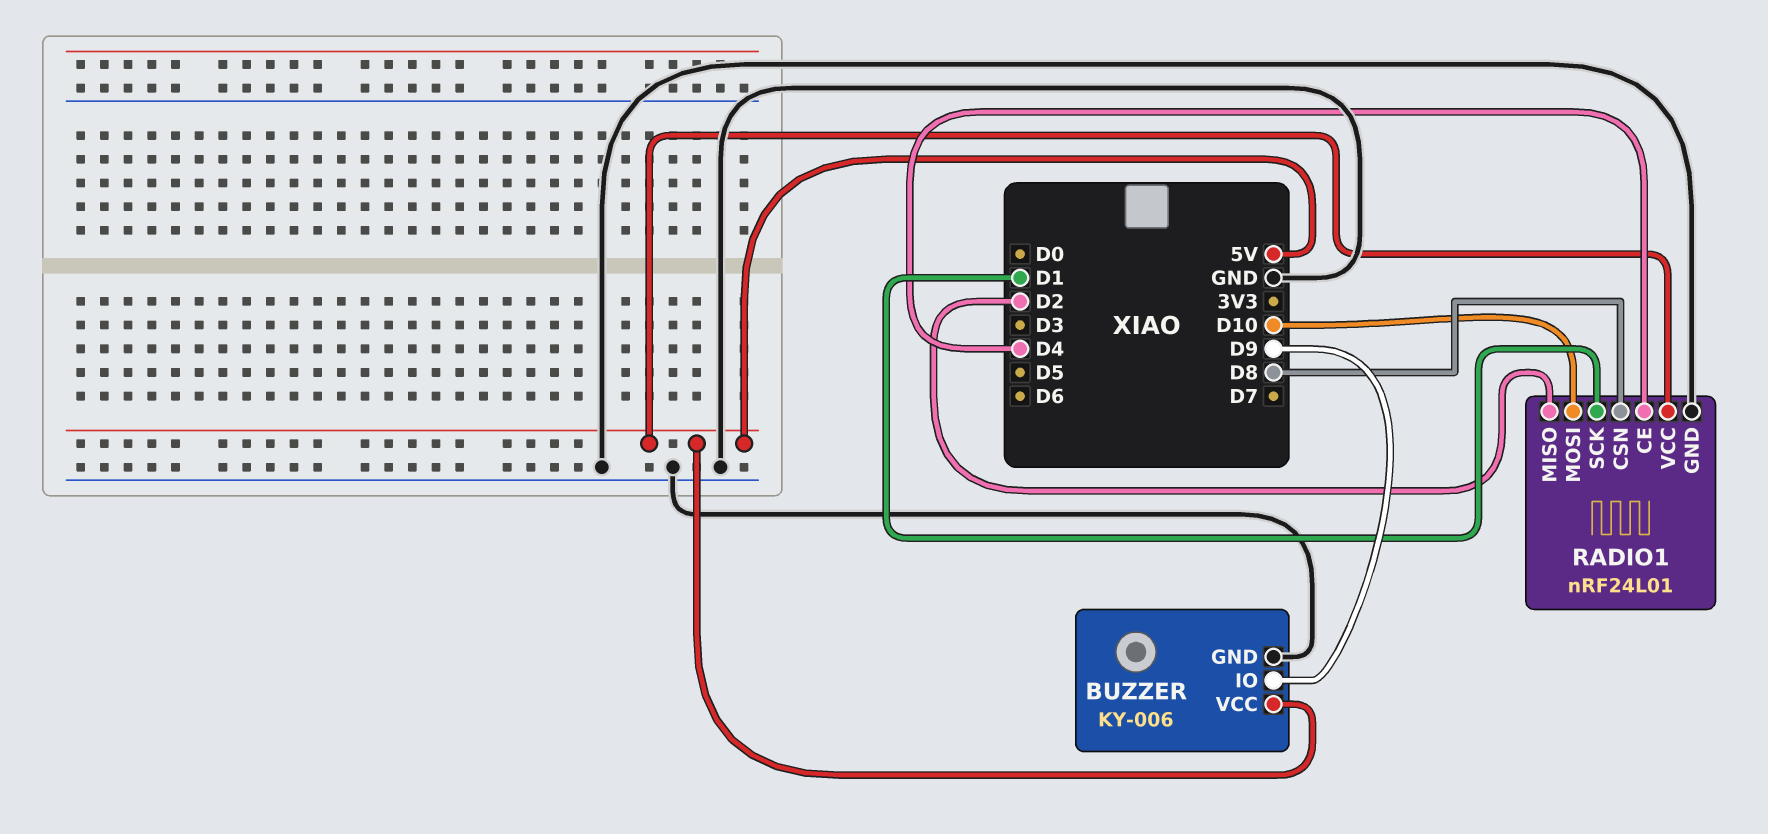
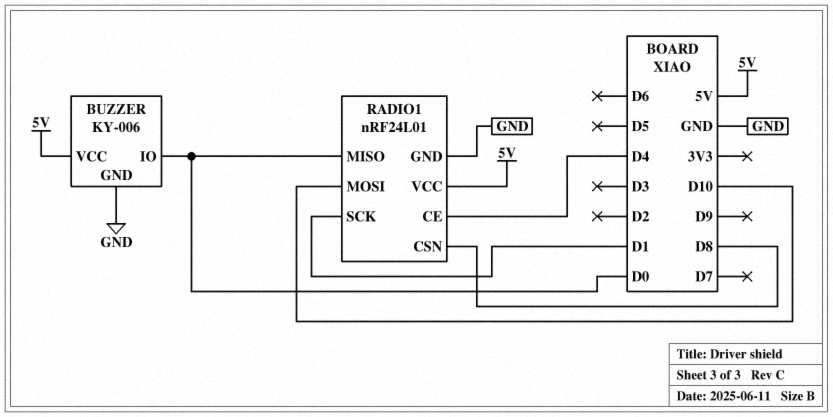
BUZZER pin IO: D9 -> D0
RADIO1 pin MISO: D2 -> D0

